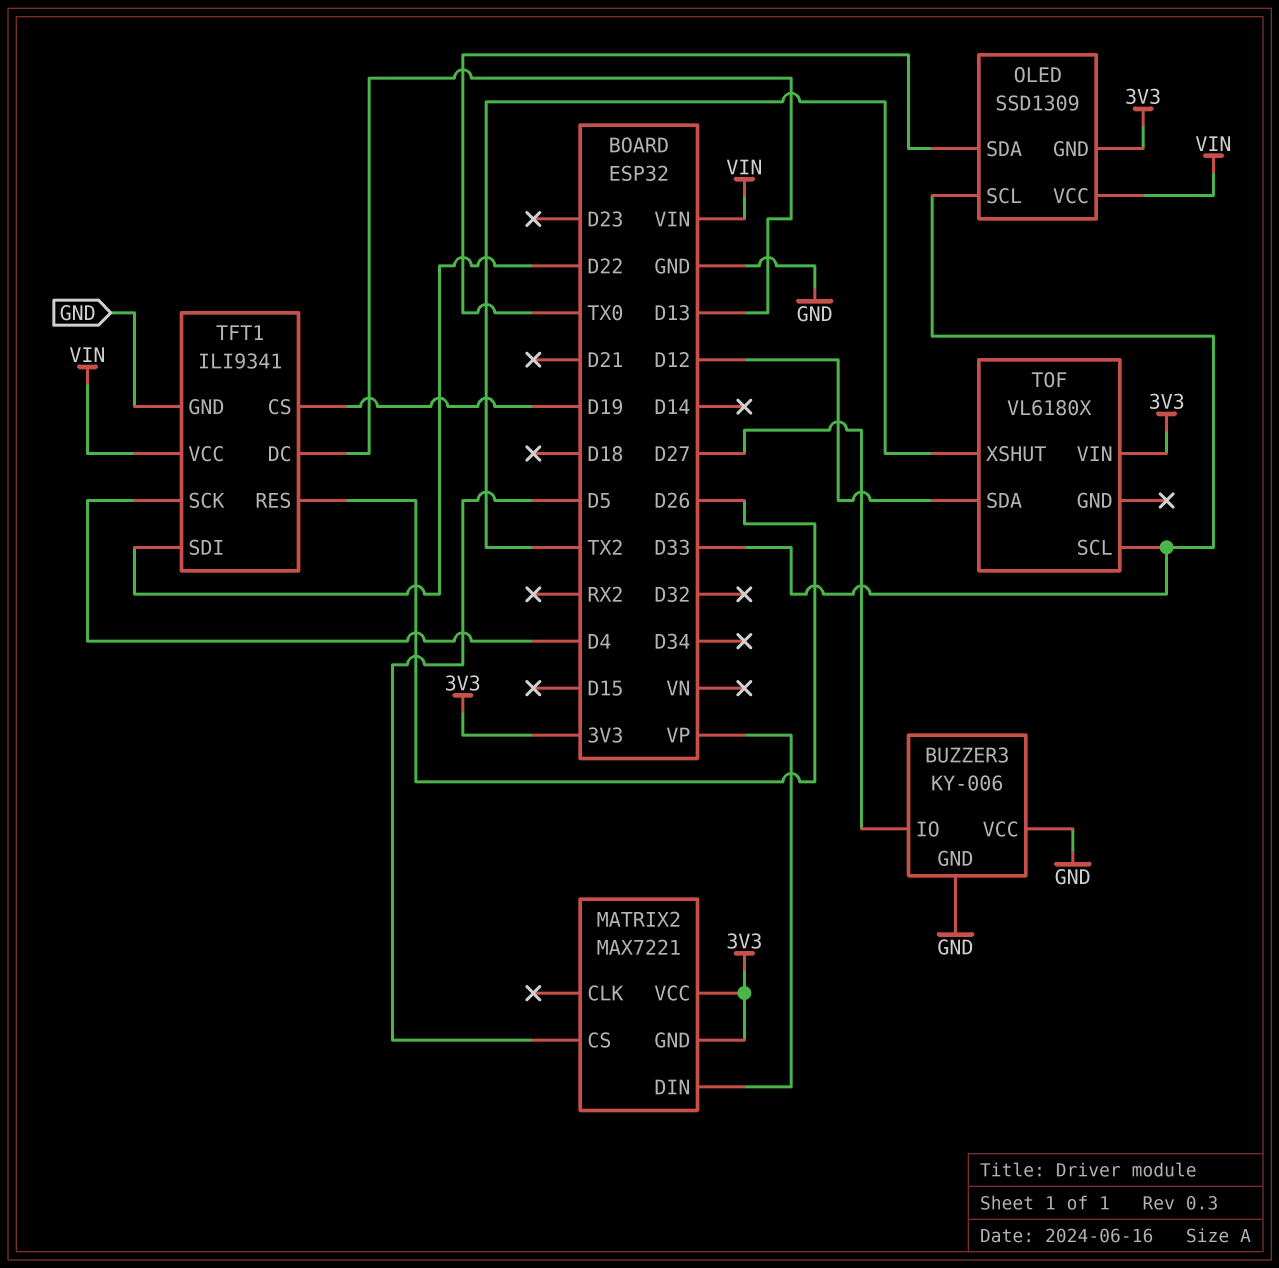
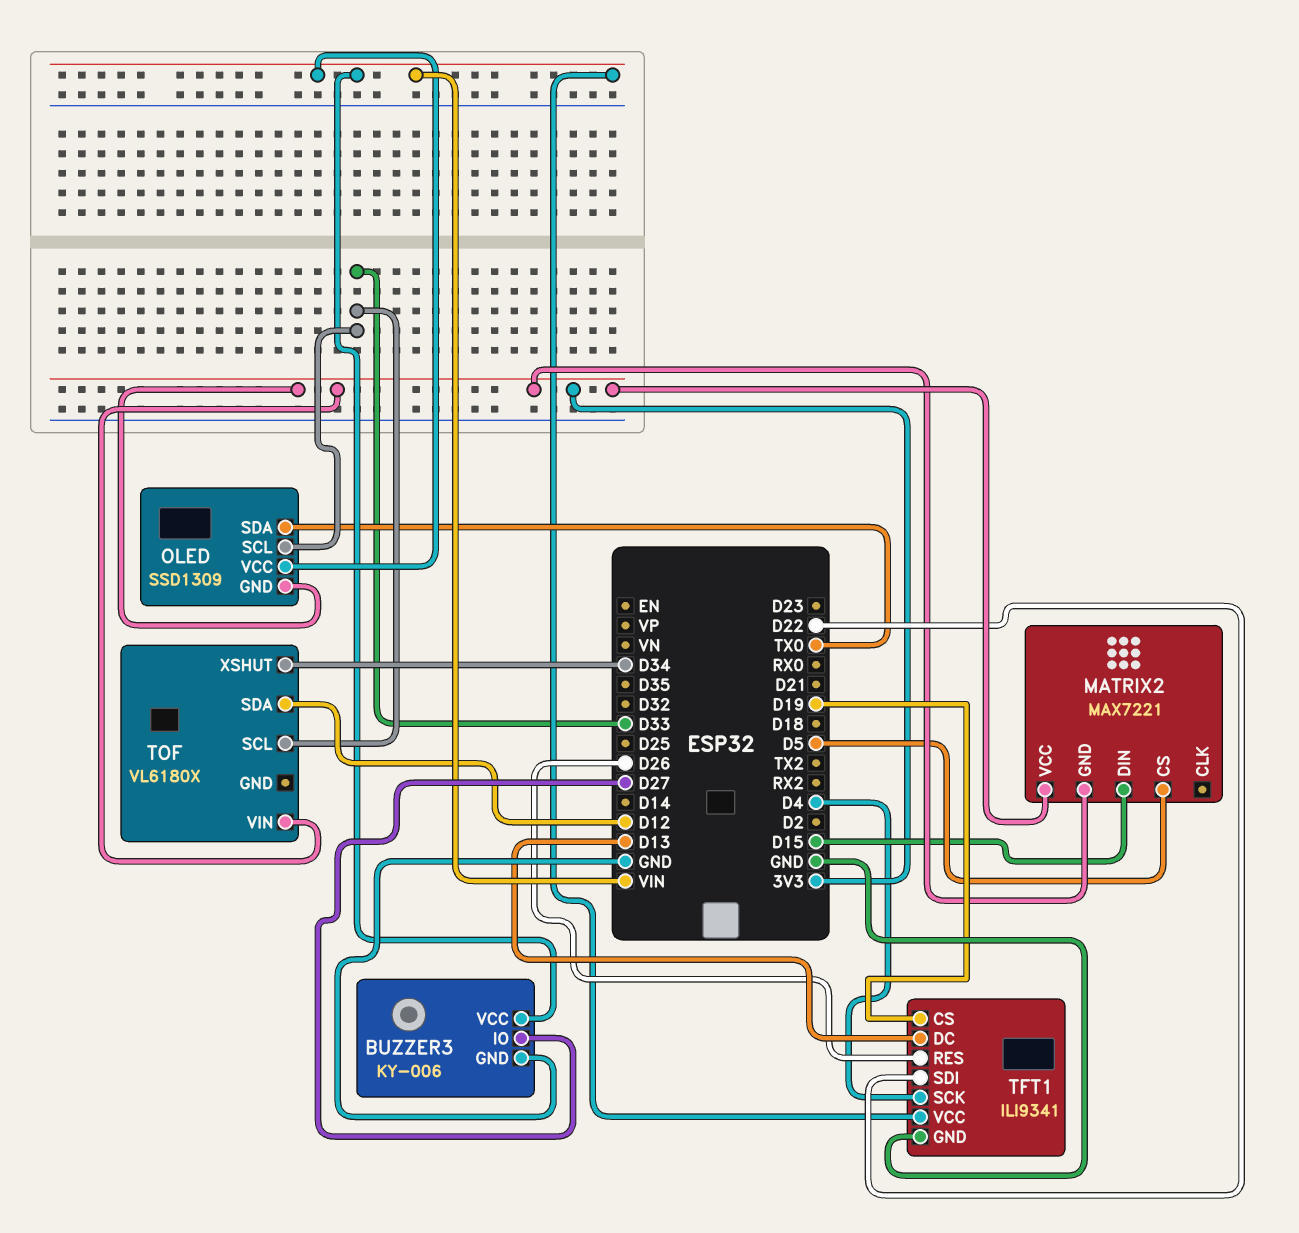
BUZZER3 pin VCC: GND -> VIN
MATRIX2 pin DIN: VP -> D15
TOF pin XSHUT: TX2 -> D34

